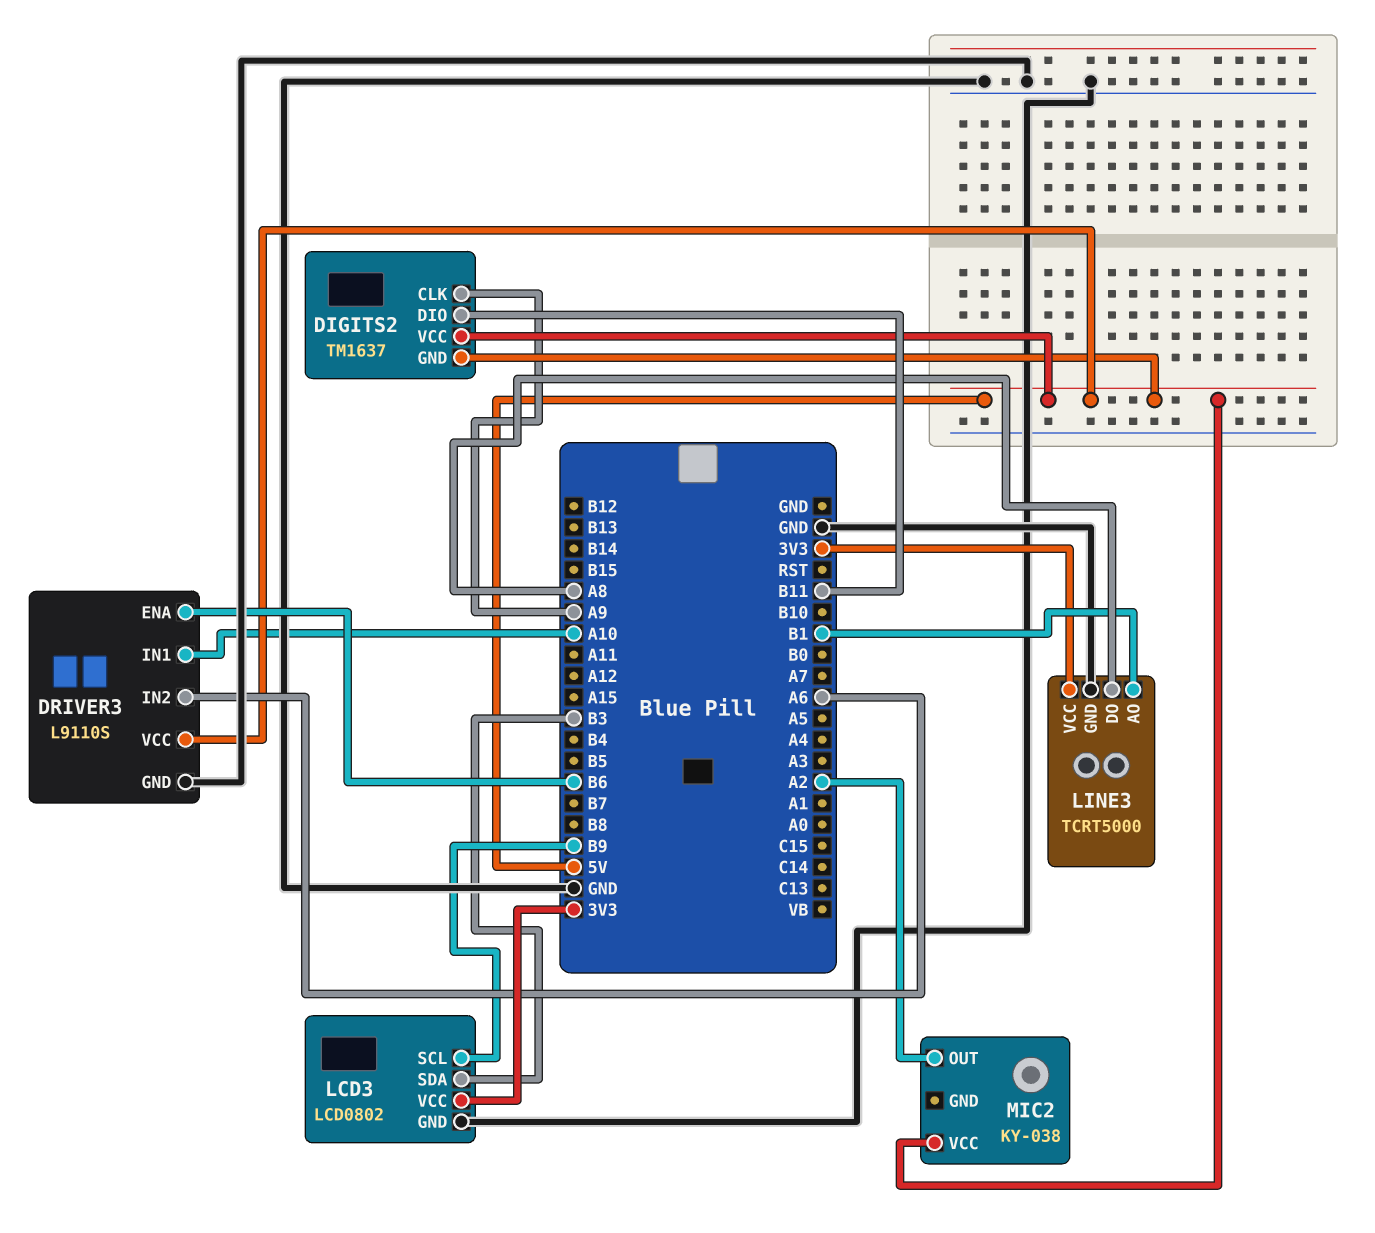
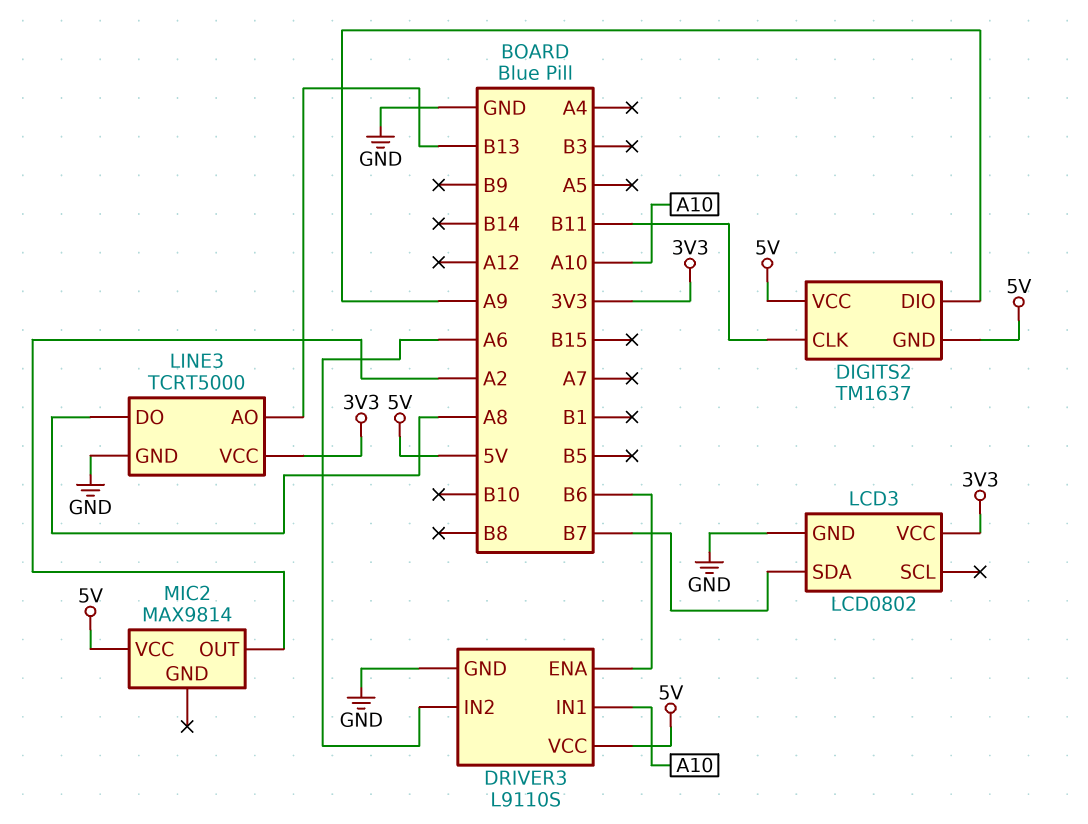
DIGITS2 pin CLK: A9 -> B11
DIGITS2 pin DIO: B11 -> A9
LCD3 pin SCL: B9 -> none
LCD3 pin SDA: B3 -> B7
LINE3 pin AO: B1 -> B13
MIC2: KY-038 -> MAX9814

